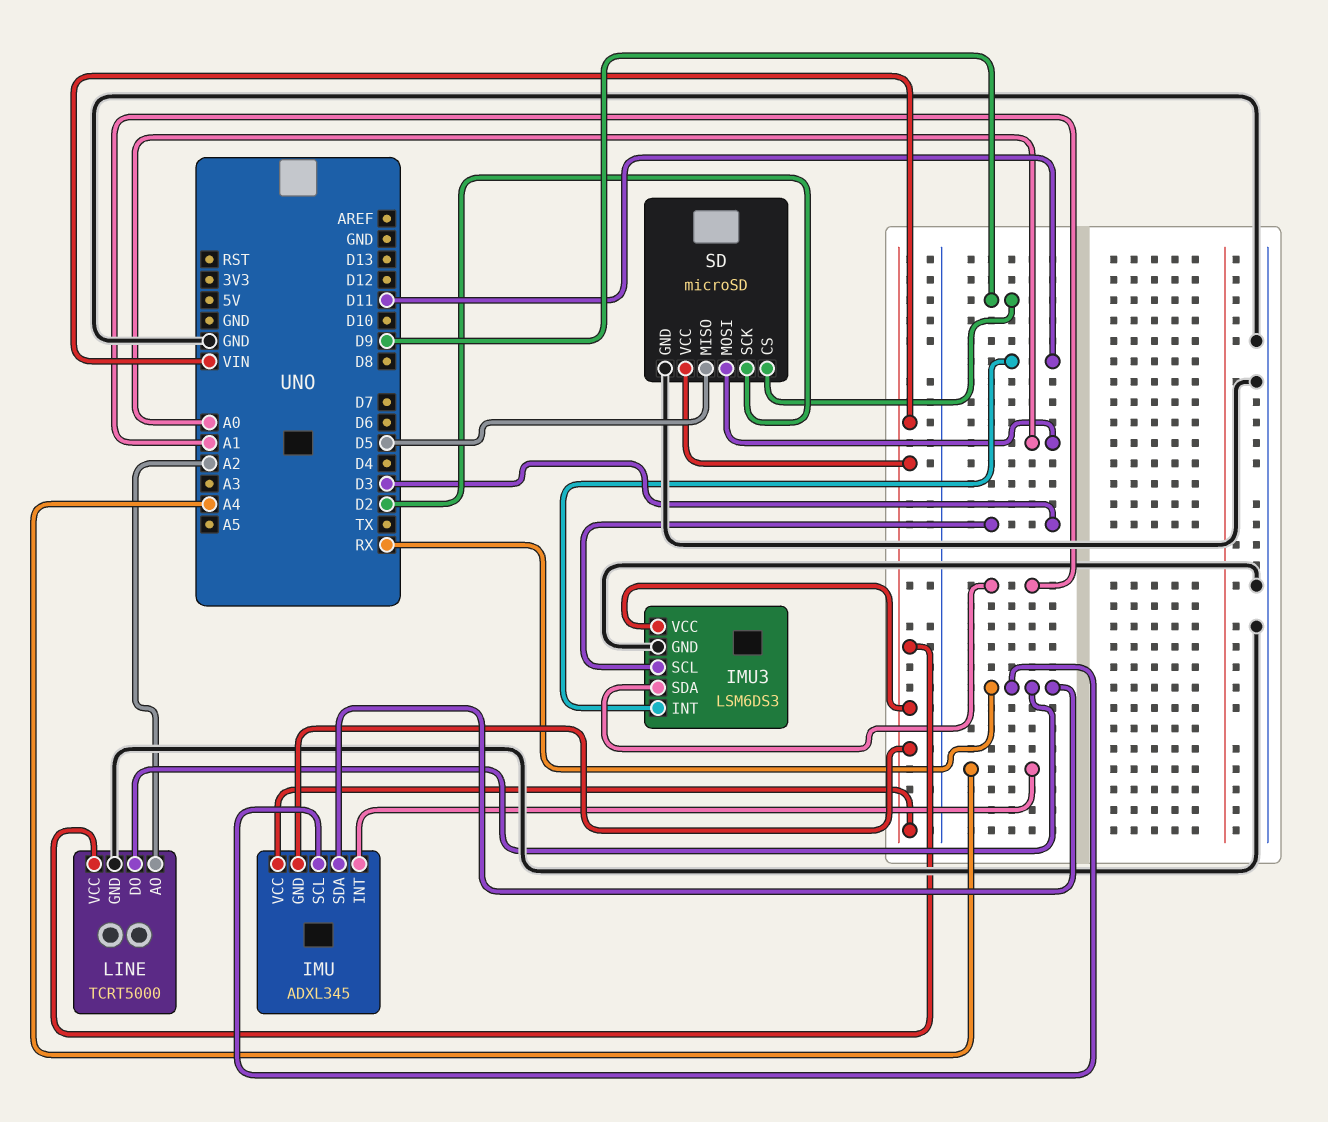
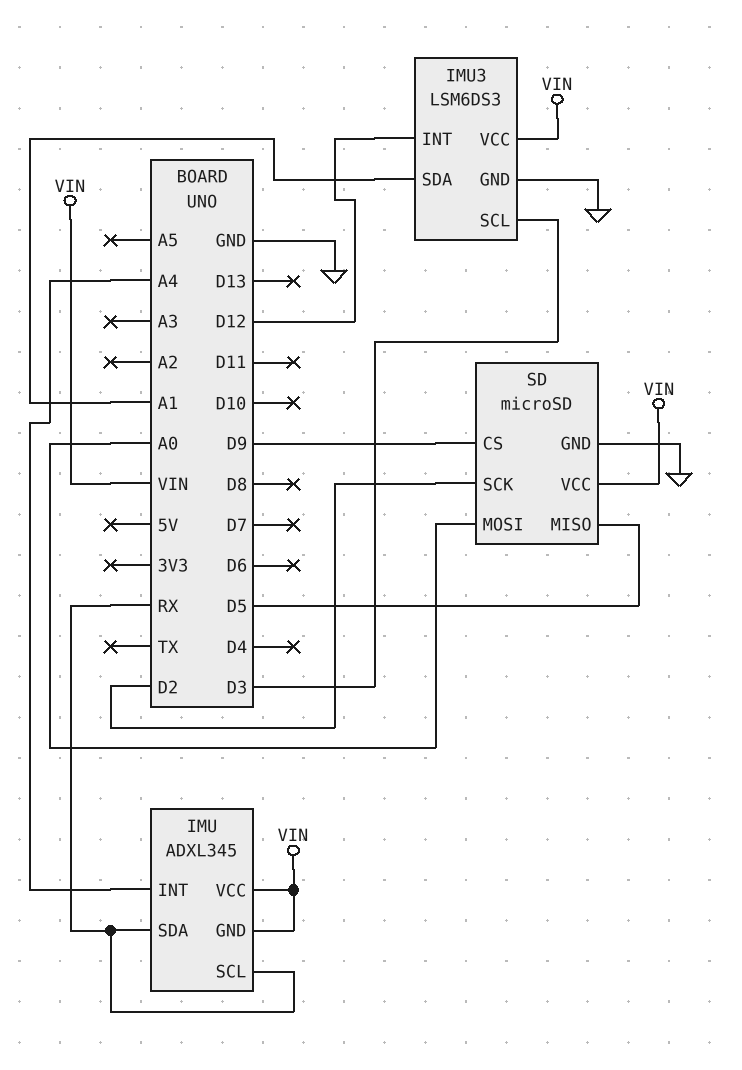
IMU3 pin INT: D11 -> D12
LINE: TCRT5000 -> none
LINE pin AO: A2 -> none
LINE pin DO: RX -> none
LINE pin GND: GND -> none
LINE pin VCC: VIN -> none

